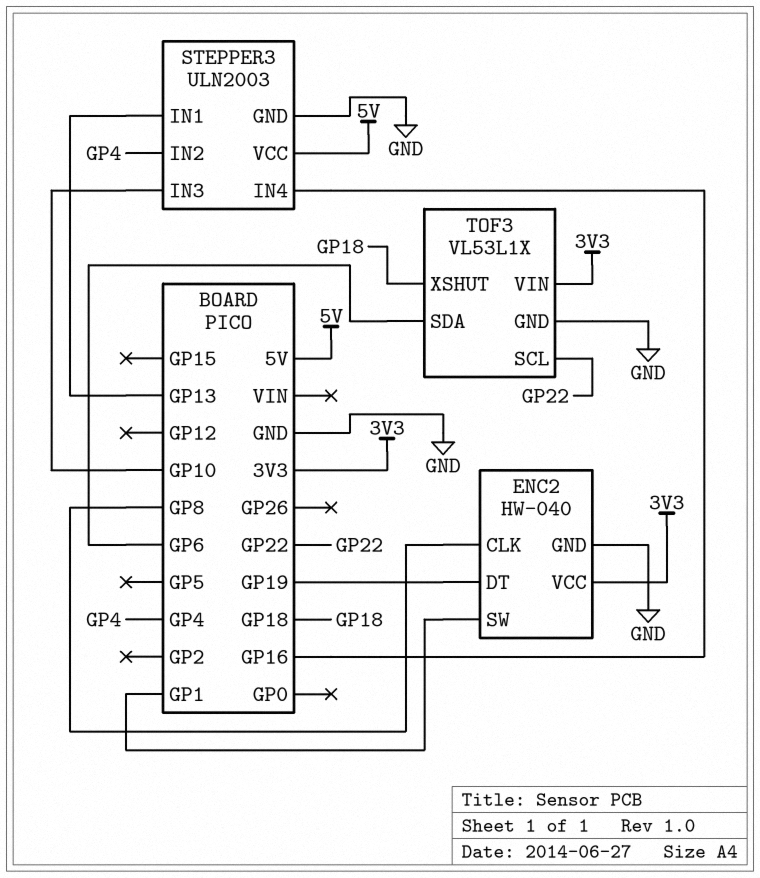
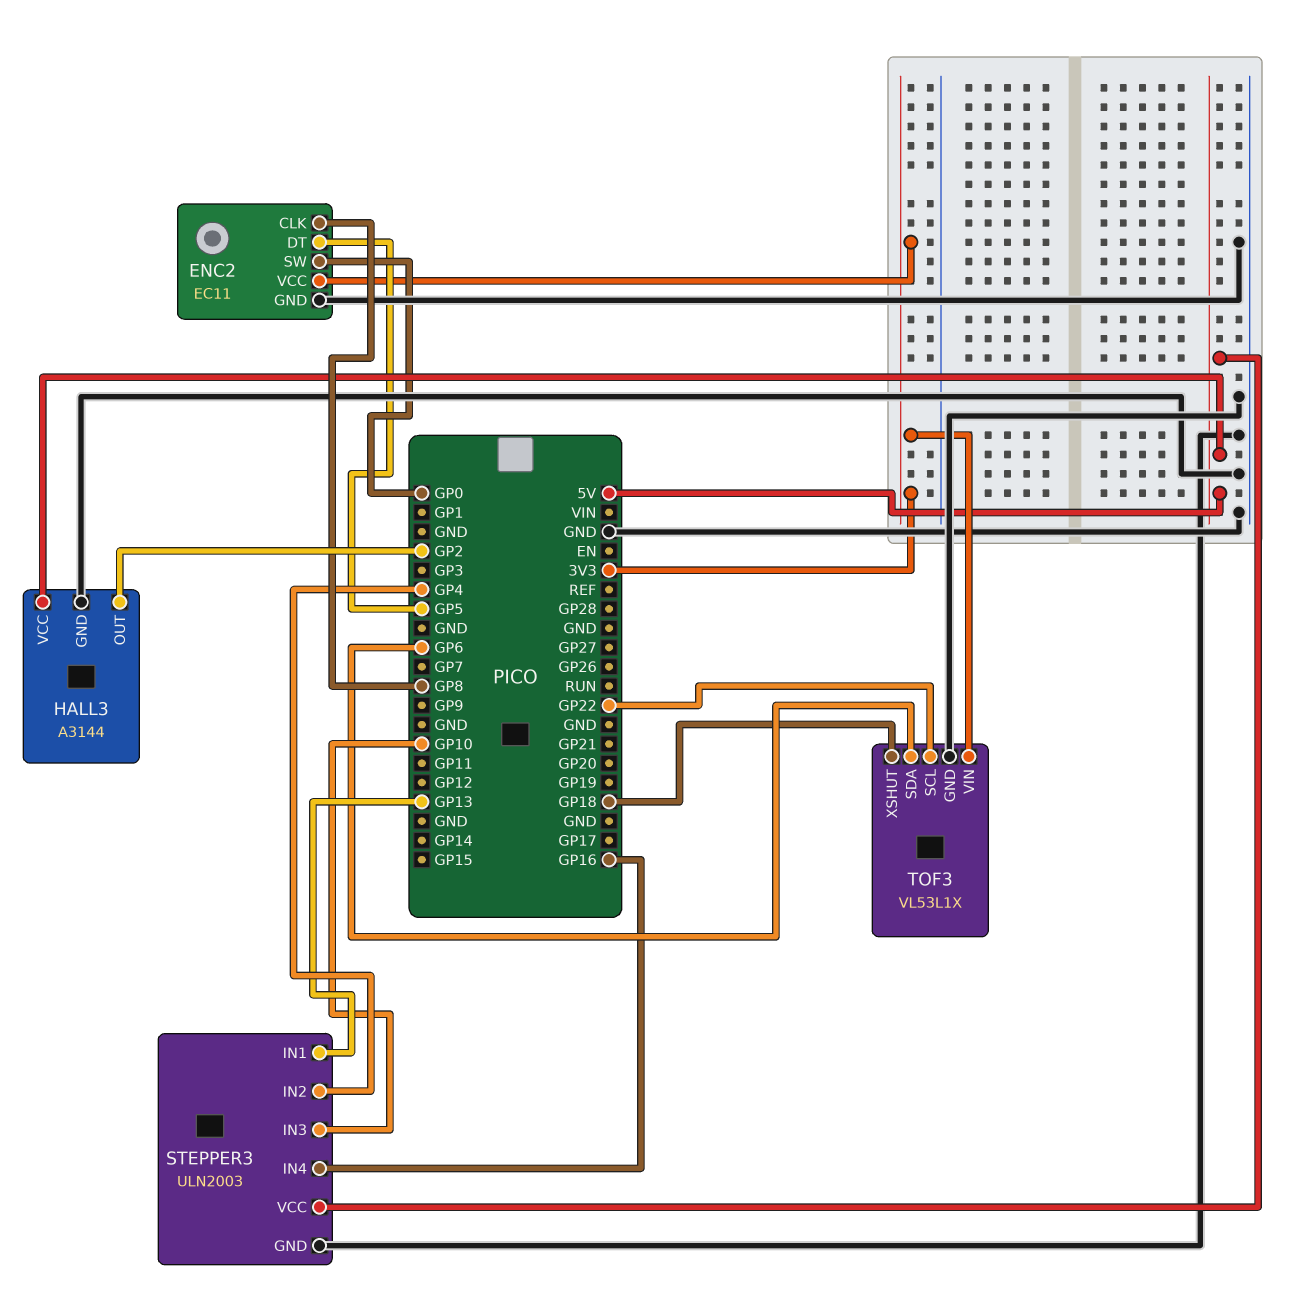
ENC2: HW-040 -> EC11
ENC2 pin DT: GP19 -> GP5
ENC2 pin SW: GP1 -> GP0
HALL3: none -> A3144
HALL3 pin GND: none -> GND
HALL3 pin OUT: none -> GP2
HALL3 pin VCC: none -> 5V

